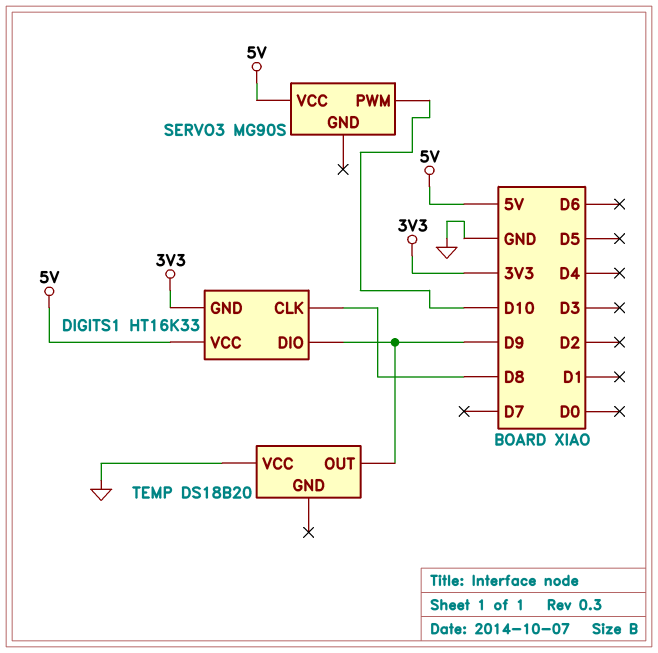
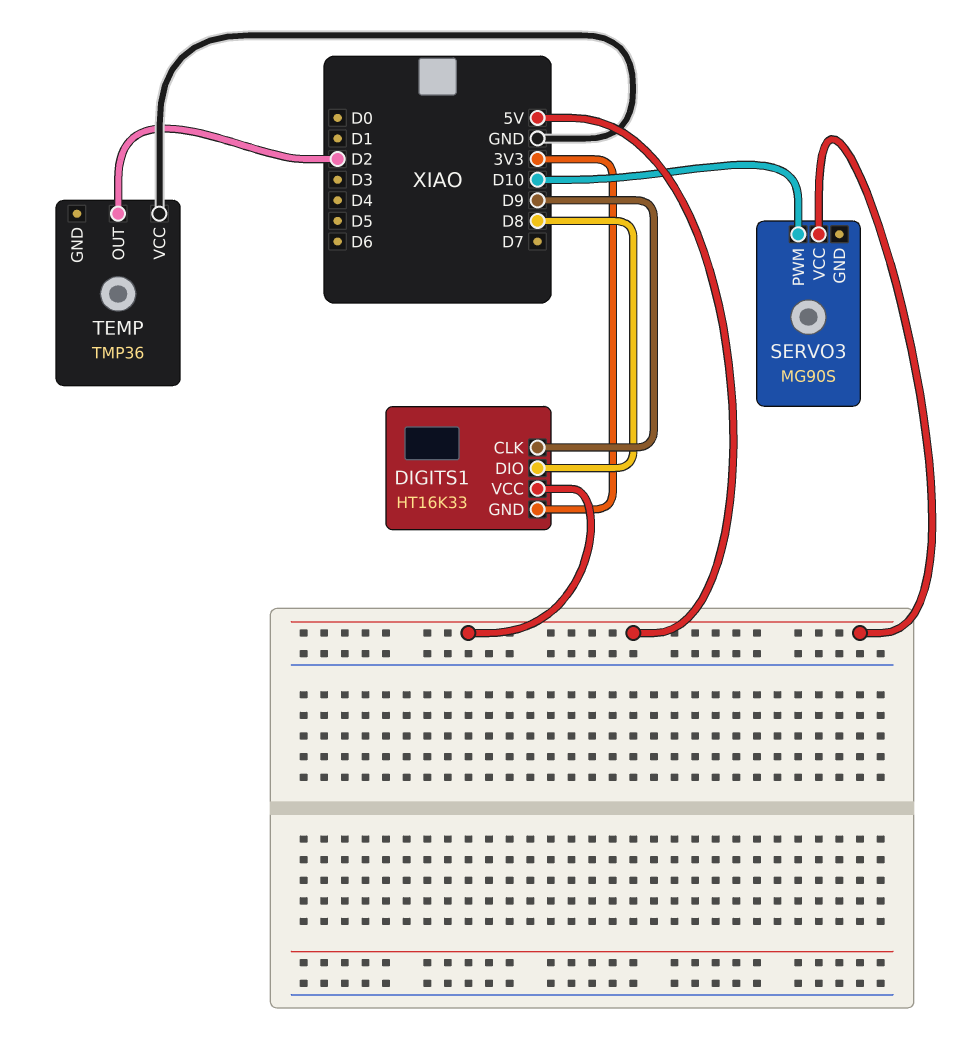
DIGITS1 pin CLK: D8 -> D9
DIGITS1 pin DIO: D9 -> D8
TEMP: DS18B20 -> TMP36
TEMP pin OUT: D9 -> D2

